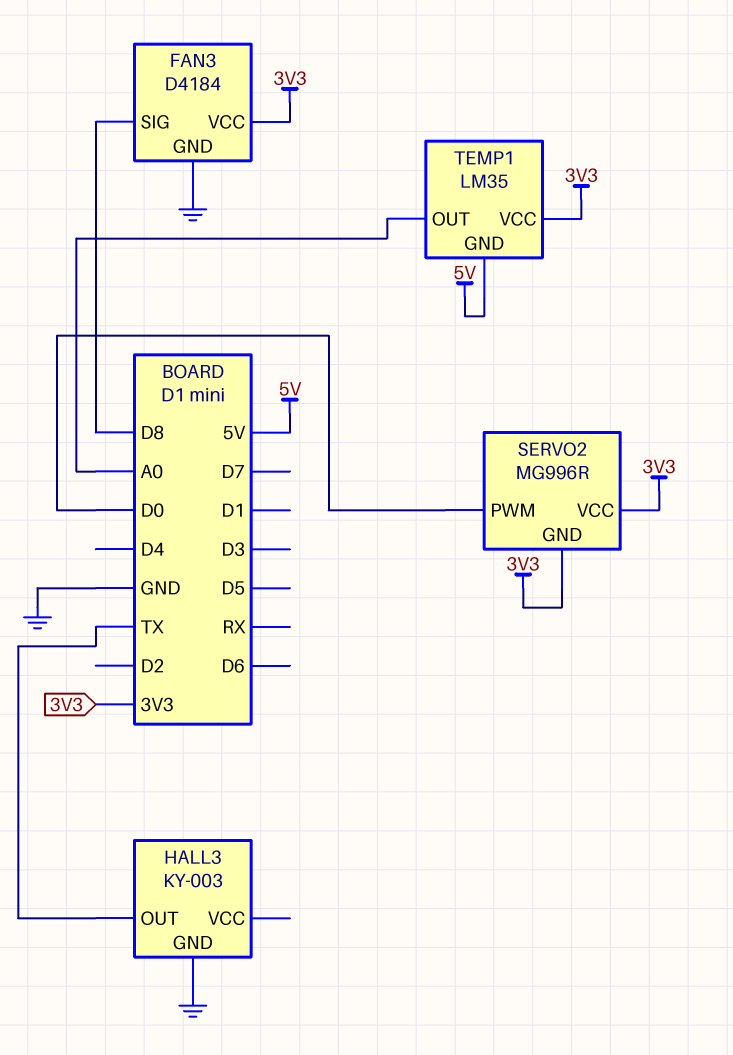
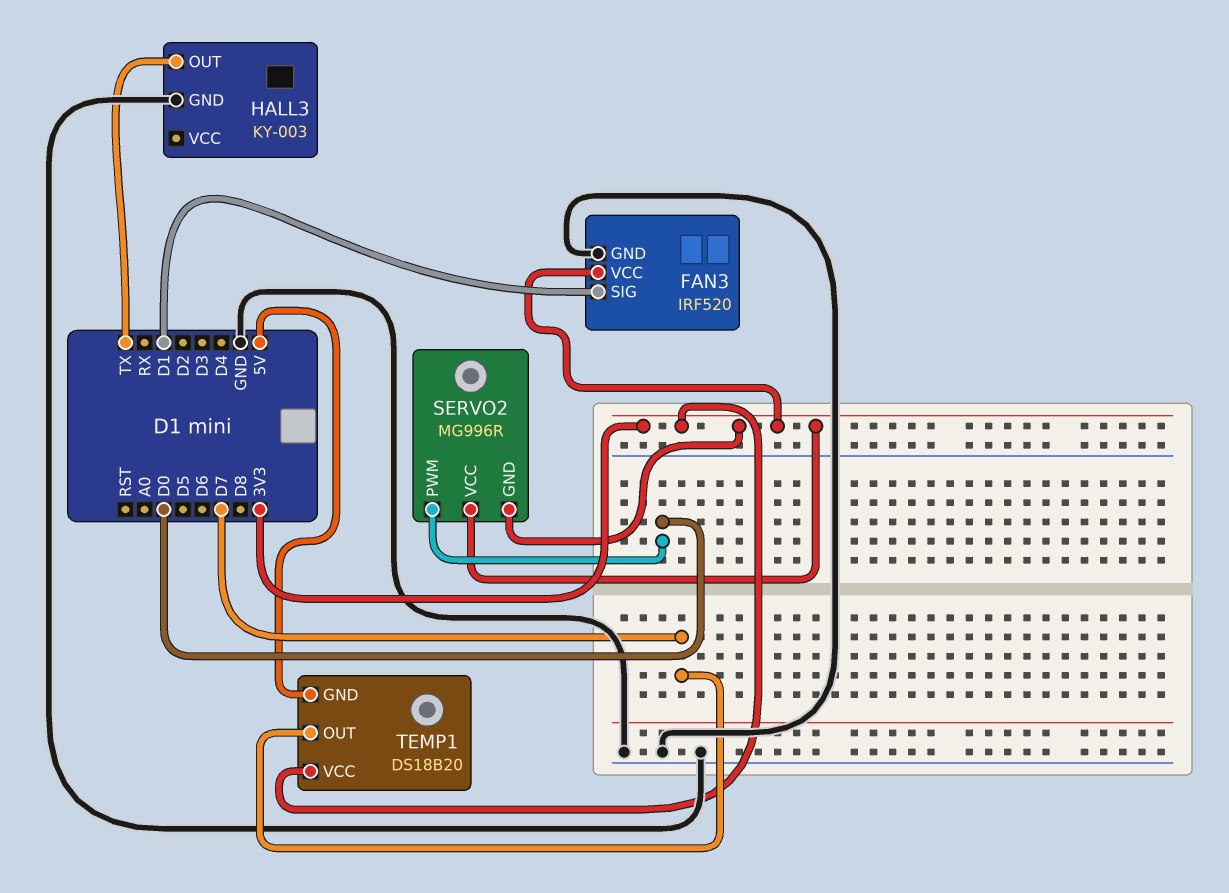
FAN3: D4184 -> IRF520
FAN3 pin SIG: D8 -> D1
TEMP1: LM35 -> DS18B20
TEMP1 pin OUT: A0 -> D7

